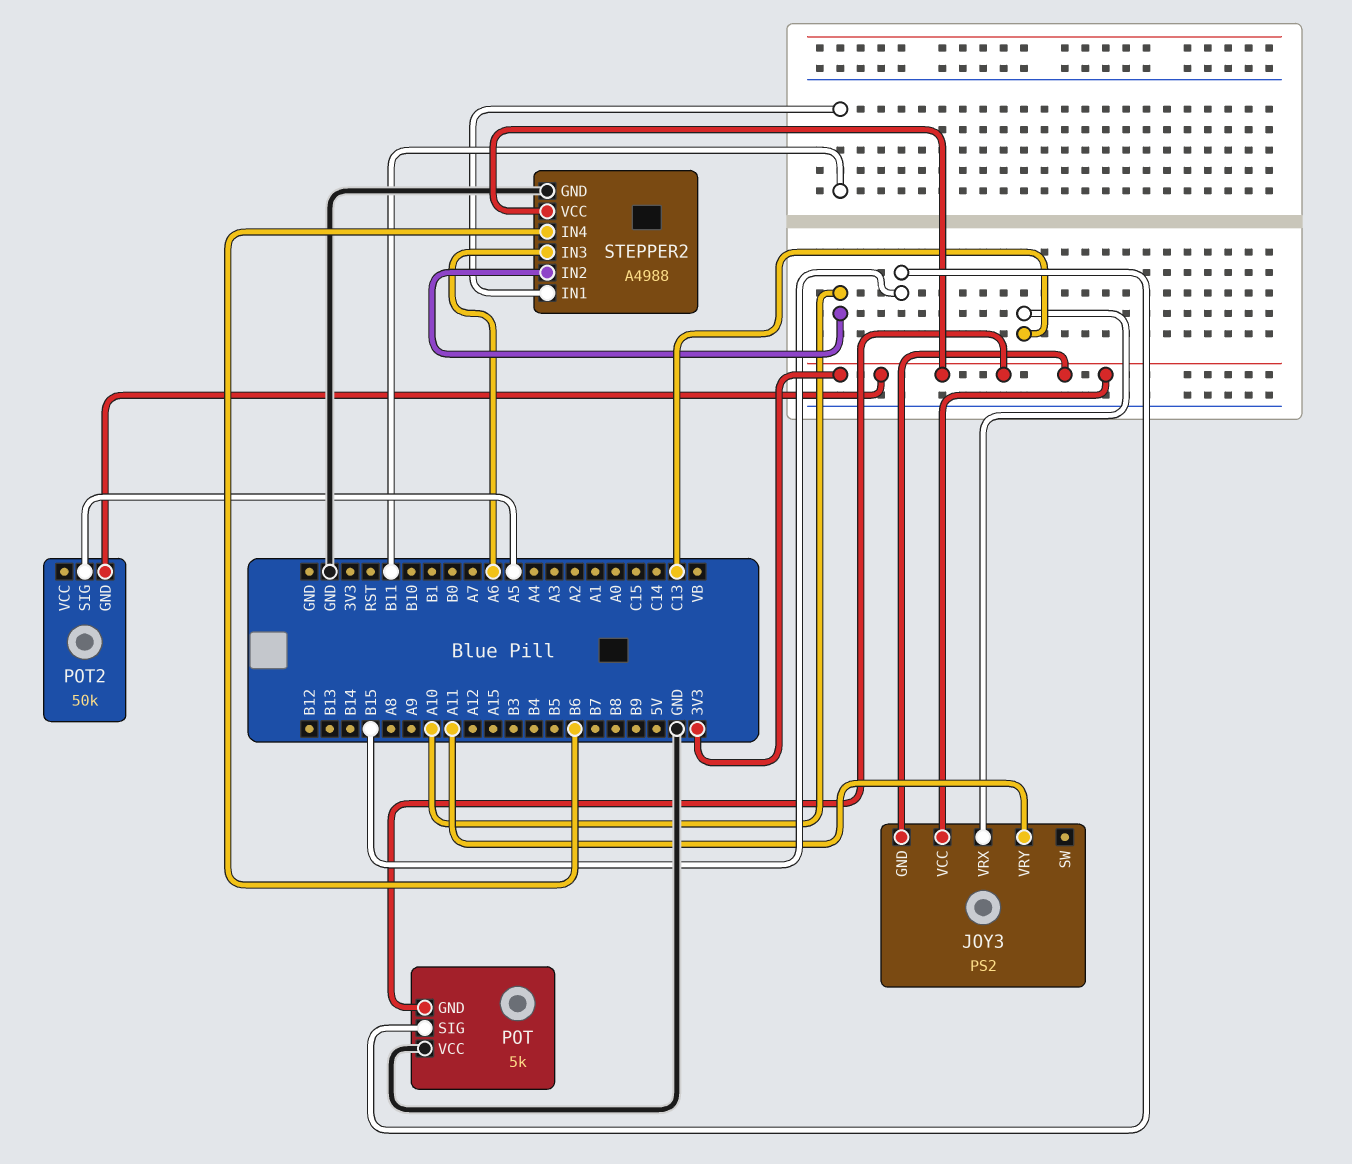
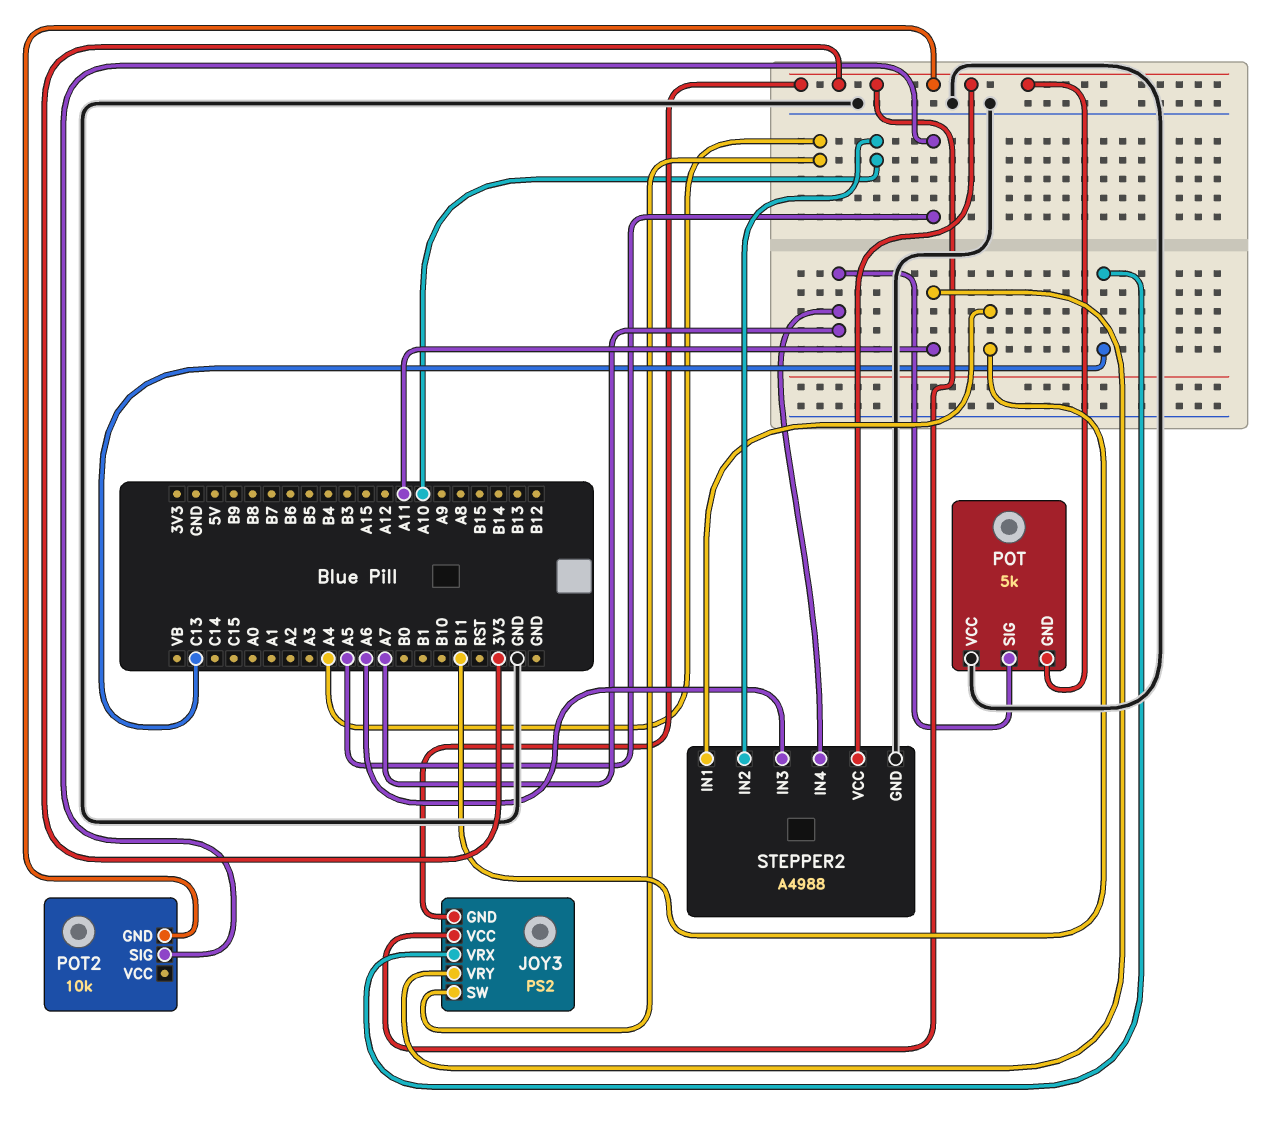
JOY3 pin SW: none -> A4
POT pin SIG: B15 -> A7
POT2: 50k -> 10k
STEPPER2 pin IN4: B6 -> A7

